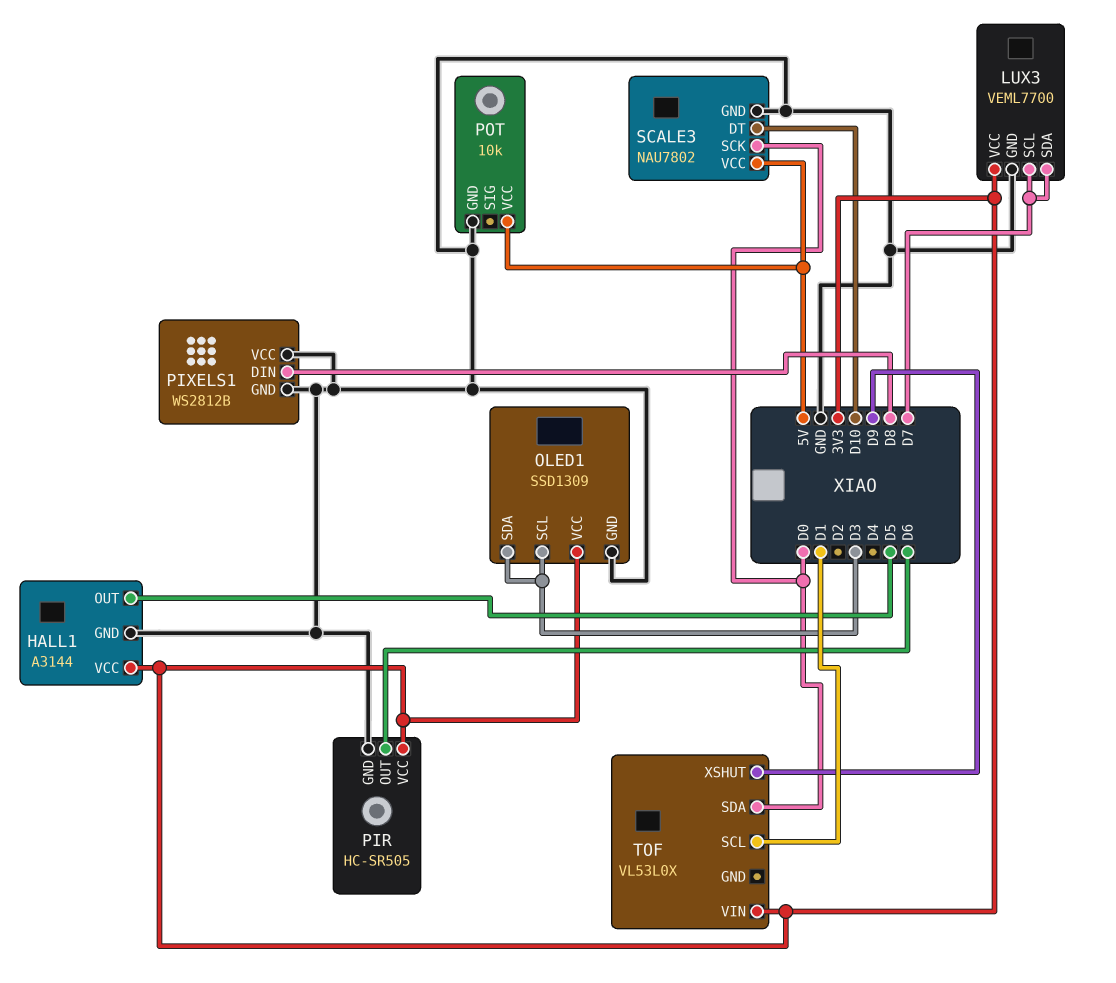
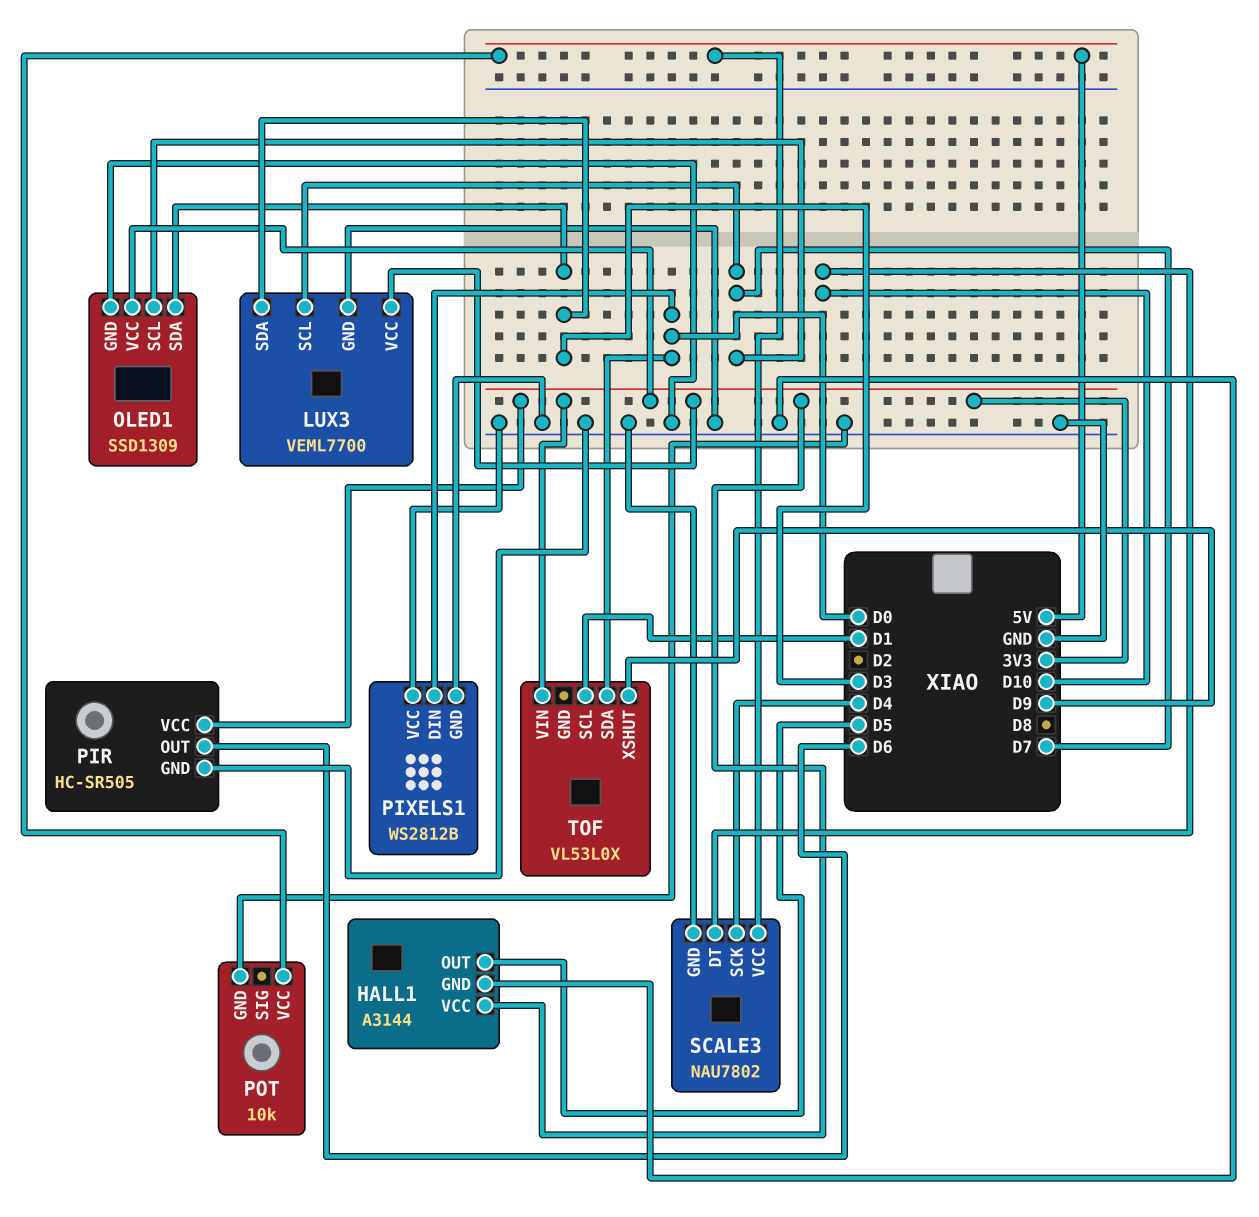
LUX3 pin SDA: D7 -> D3
OLED1 pin SCL: D3 -> D7
PIXELS1 pin DIN: D8 -> D0
SCALE3 pin SCK: D0 -> D4

